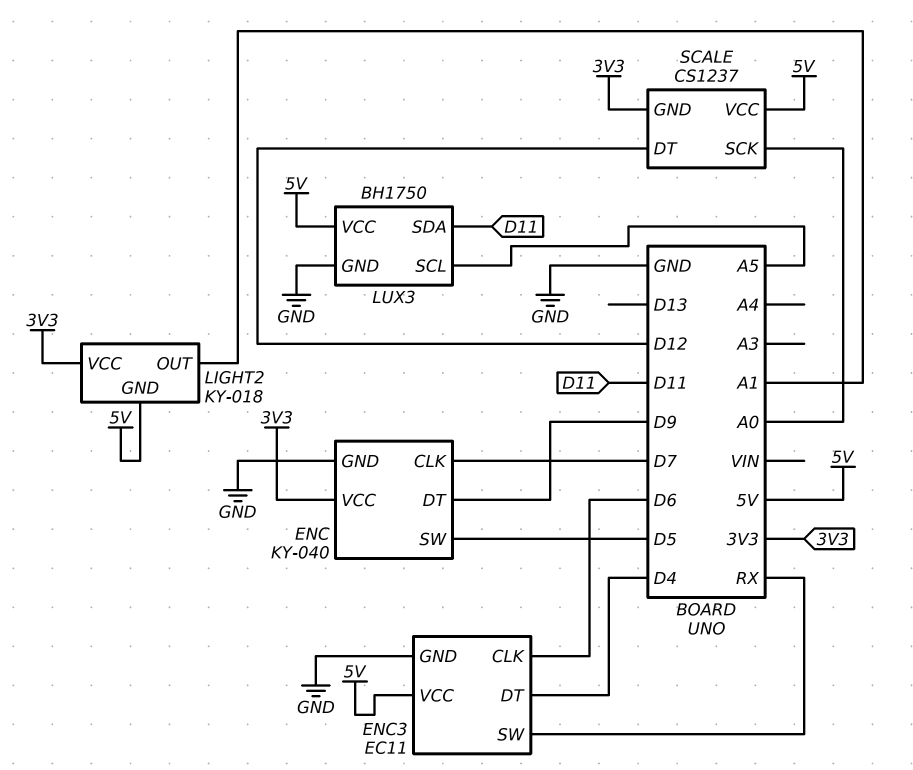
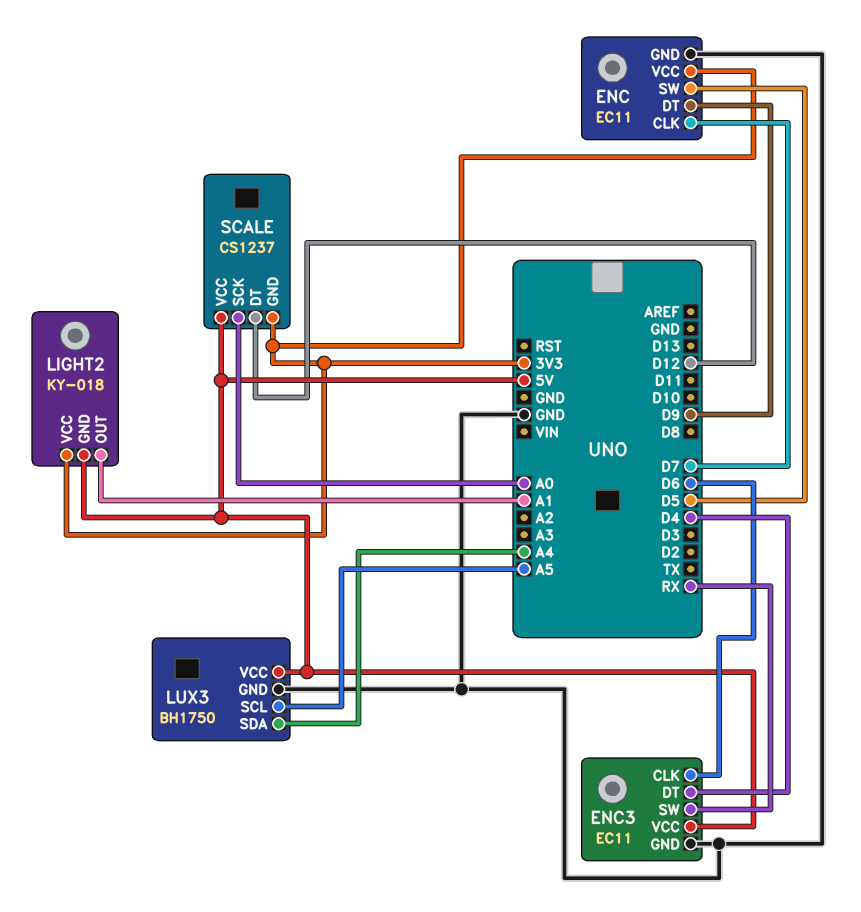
ENC: KY-040 -> EC11
LUX3 pin SDA: D11 -> A4

